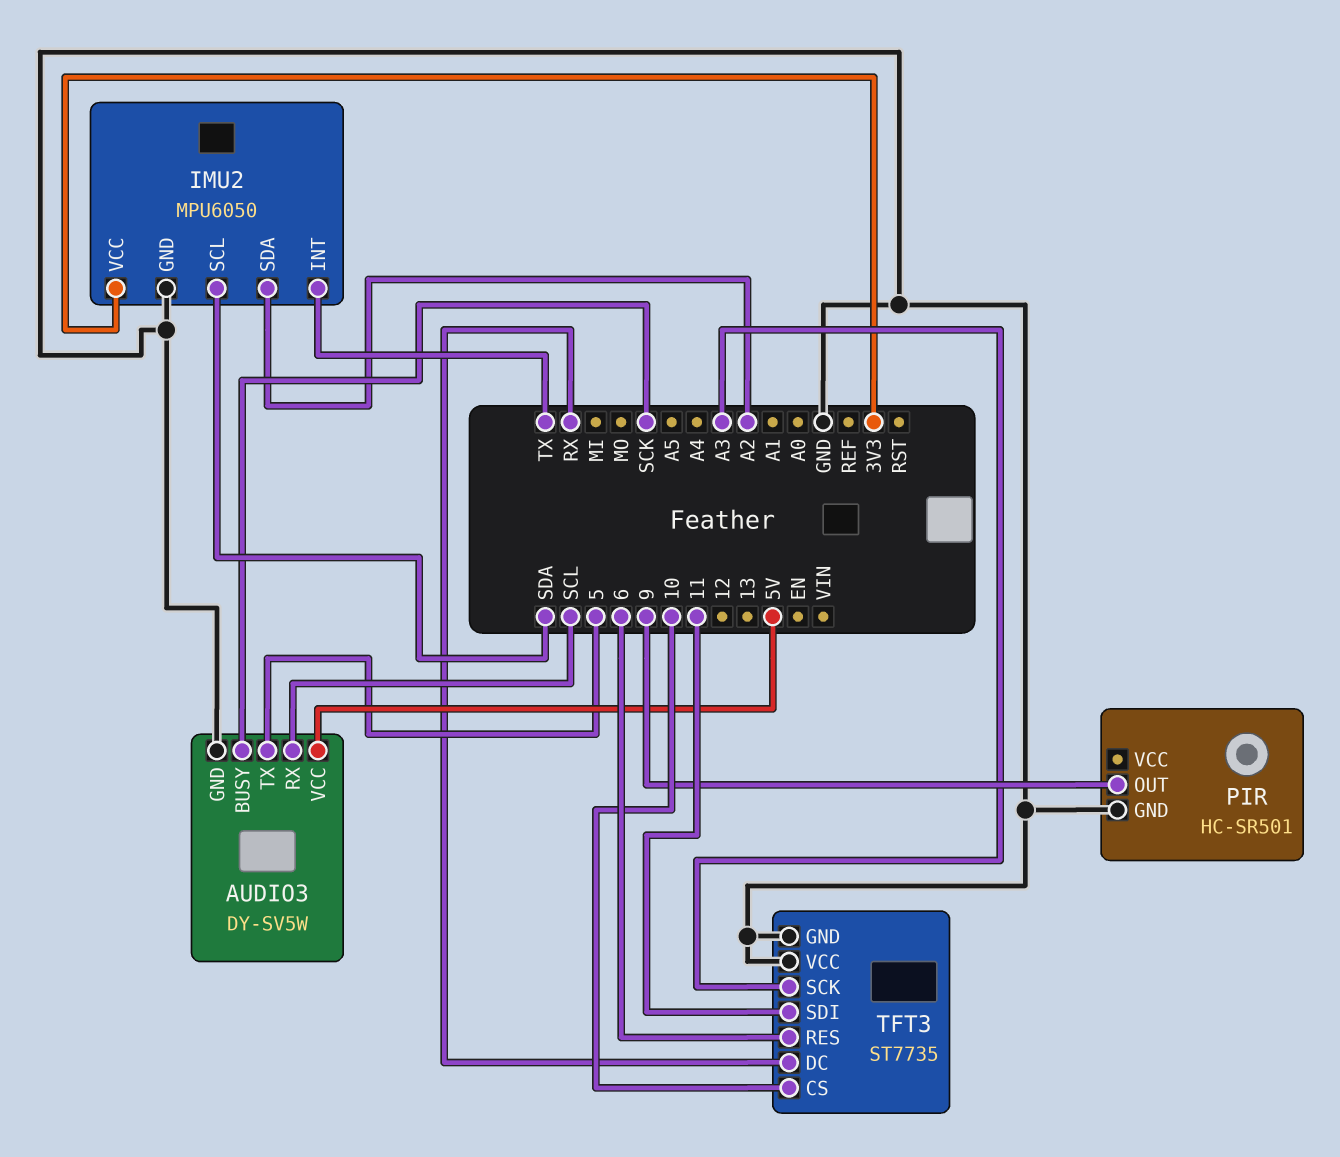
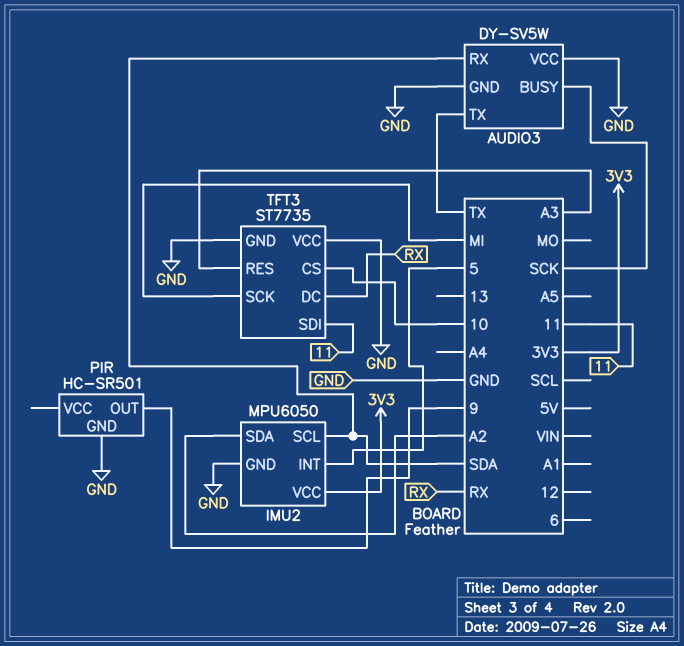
AUDIO3 pin RX: SCL -> SDA
AUDIO3 pin TX: 5 -> TX
AUDIO3 pin VCC: 5V -> GND
IMU2 pin INT: TX -> 5
TFT3 pin RES: 6 -> A3
TFT3 pin SCK: A3 -> MI

